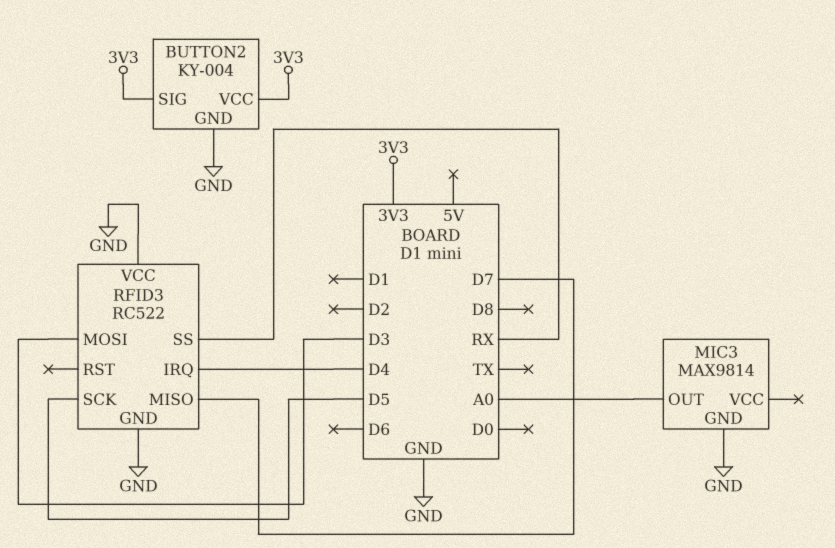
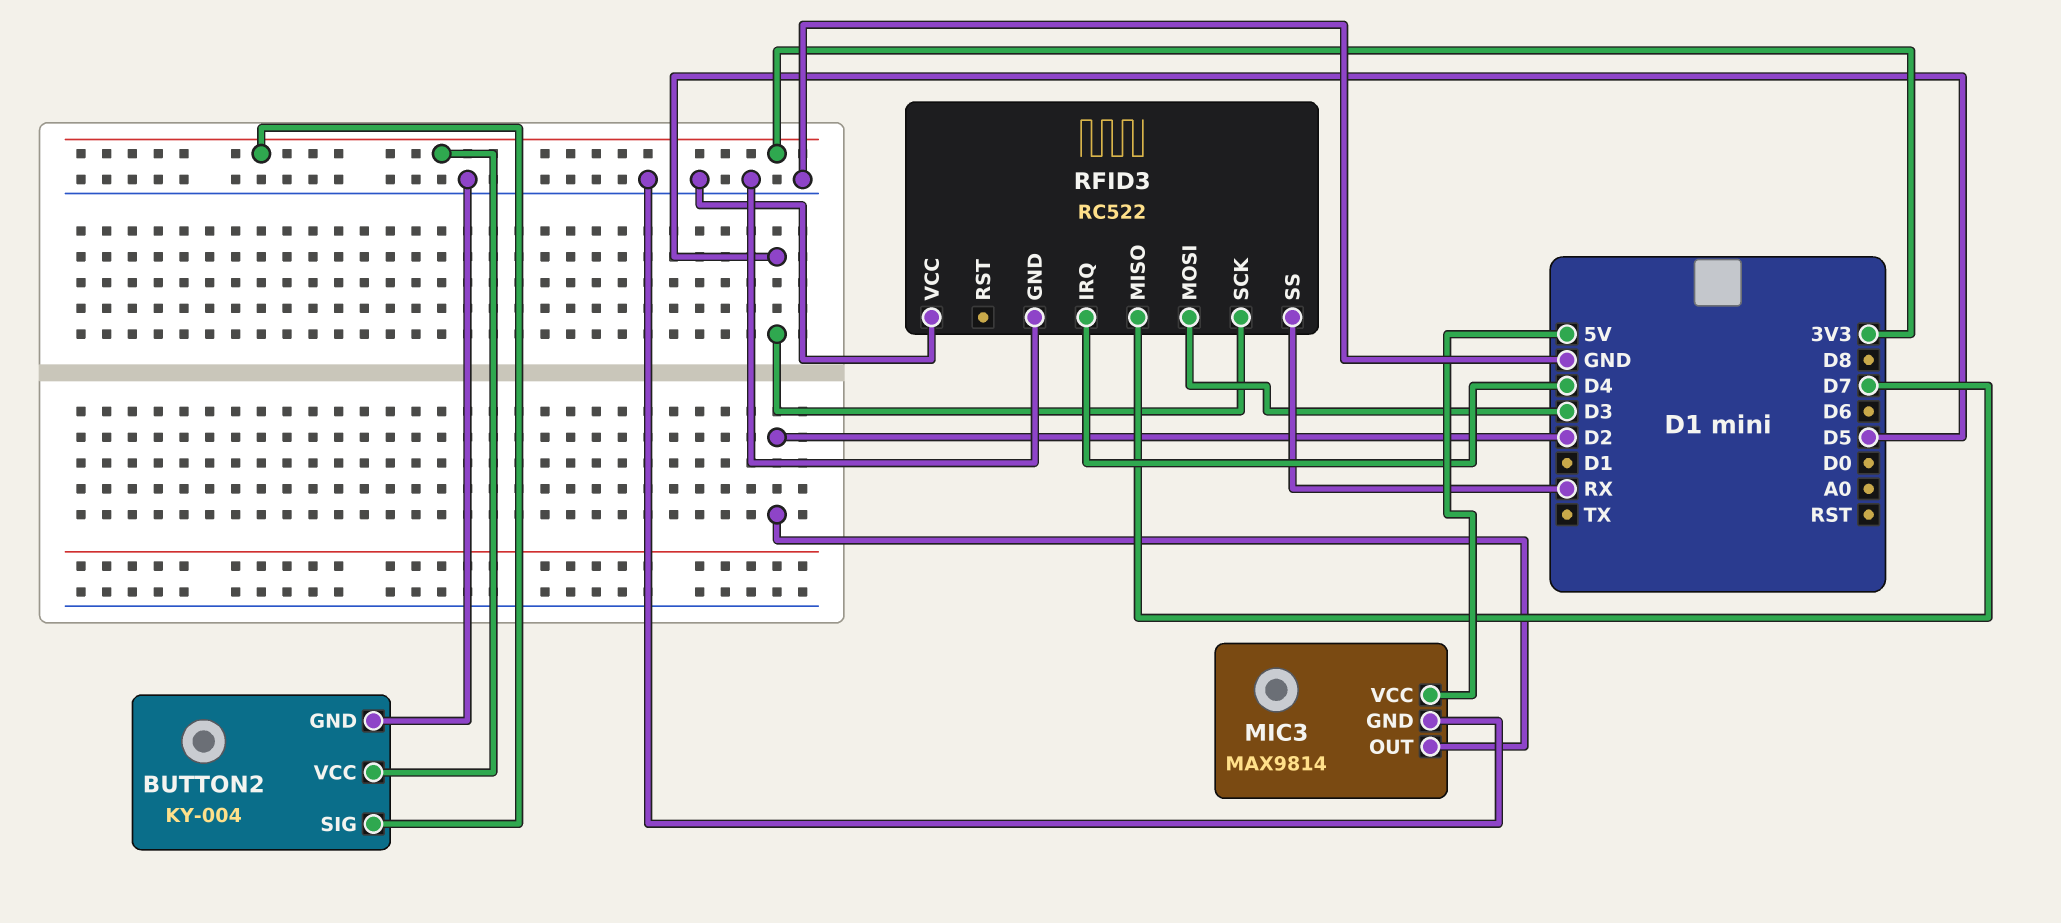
MIC3 pin OUT: A0 -> D2
MIC3 pin VCC: none -> 5V

